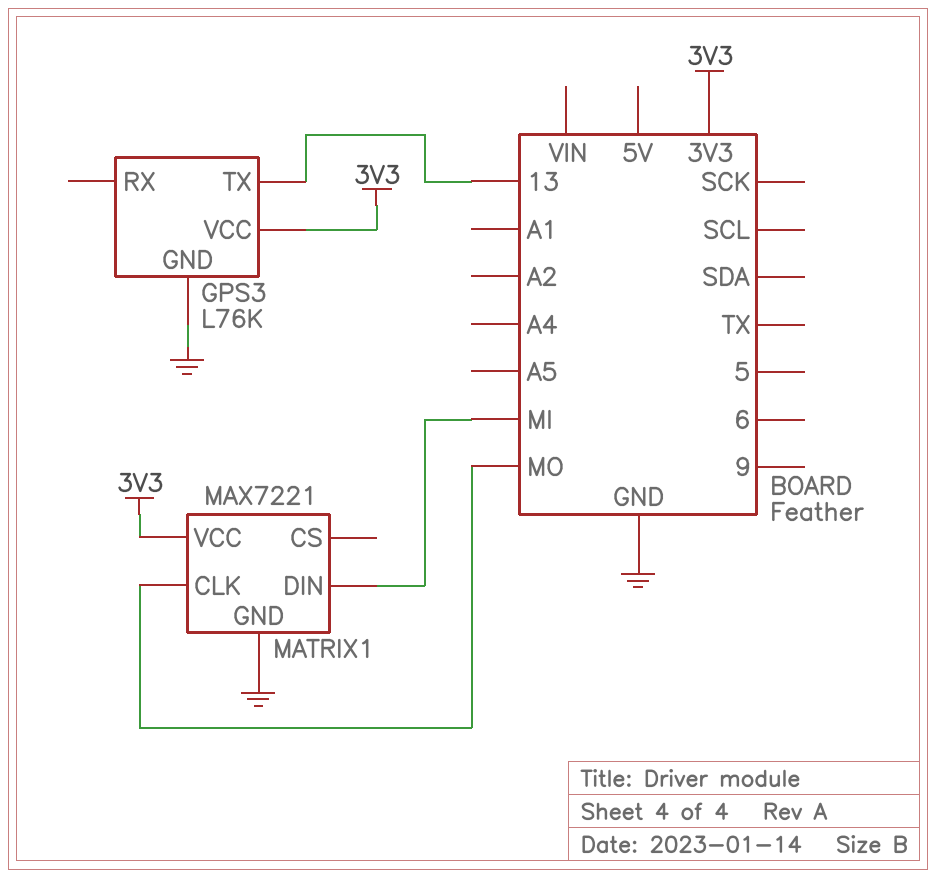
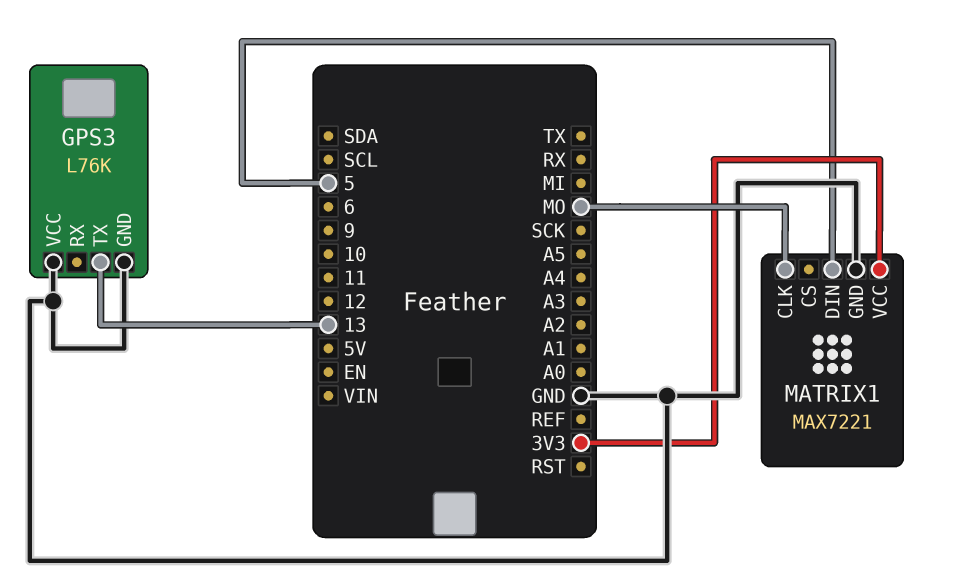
GPS3 pin VCC: 3V3 -> GND
MATRIX1 pin DIN: MI -> 5

